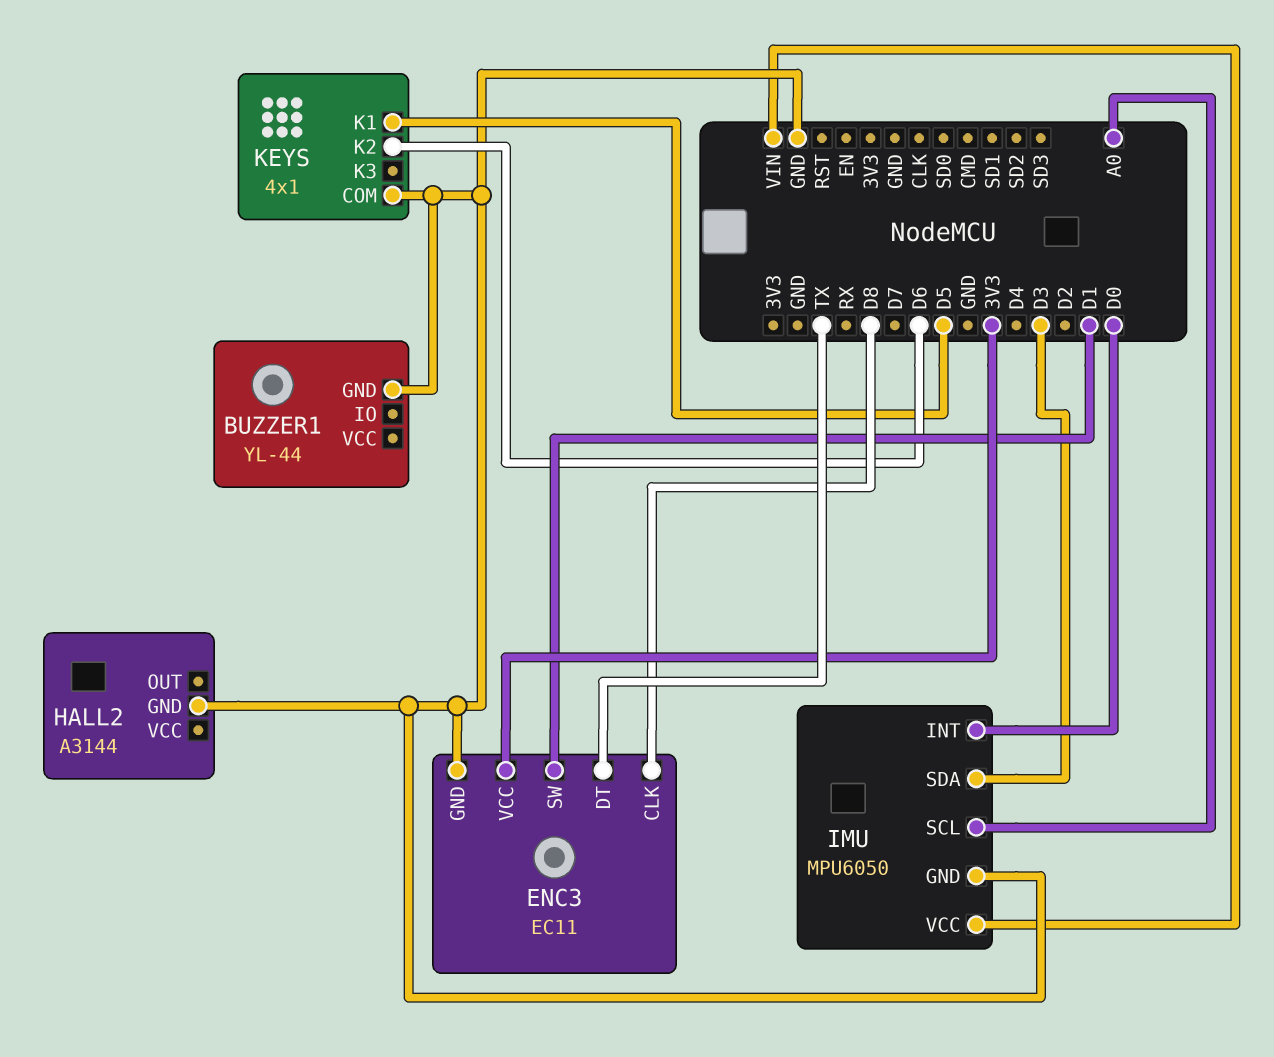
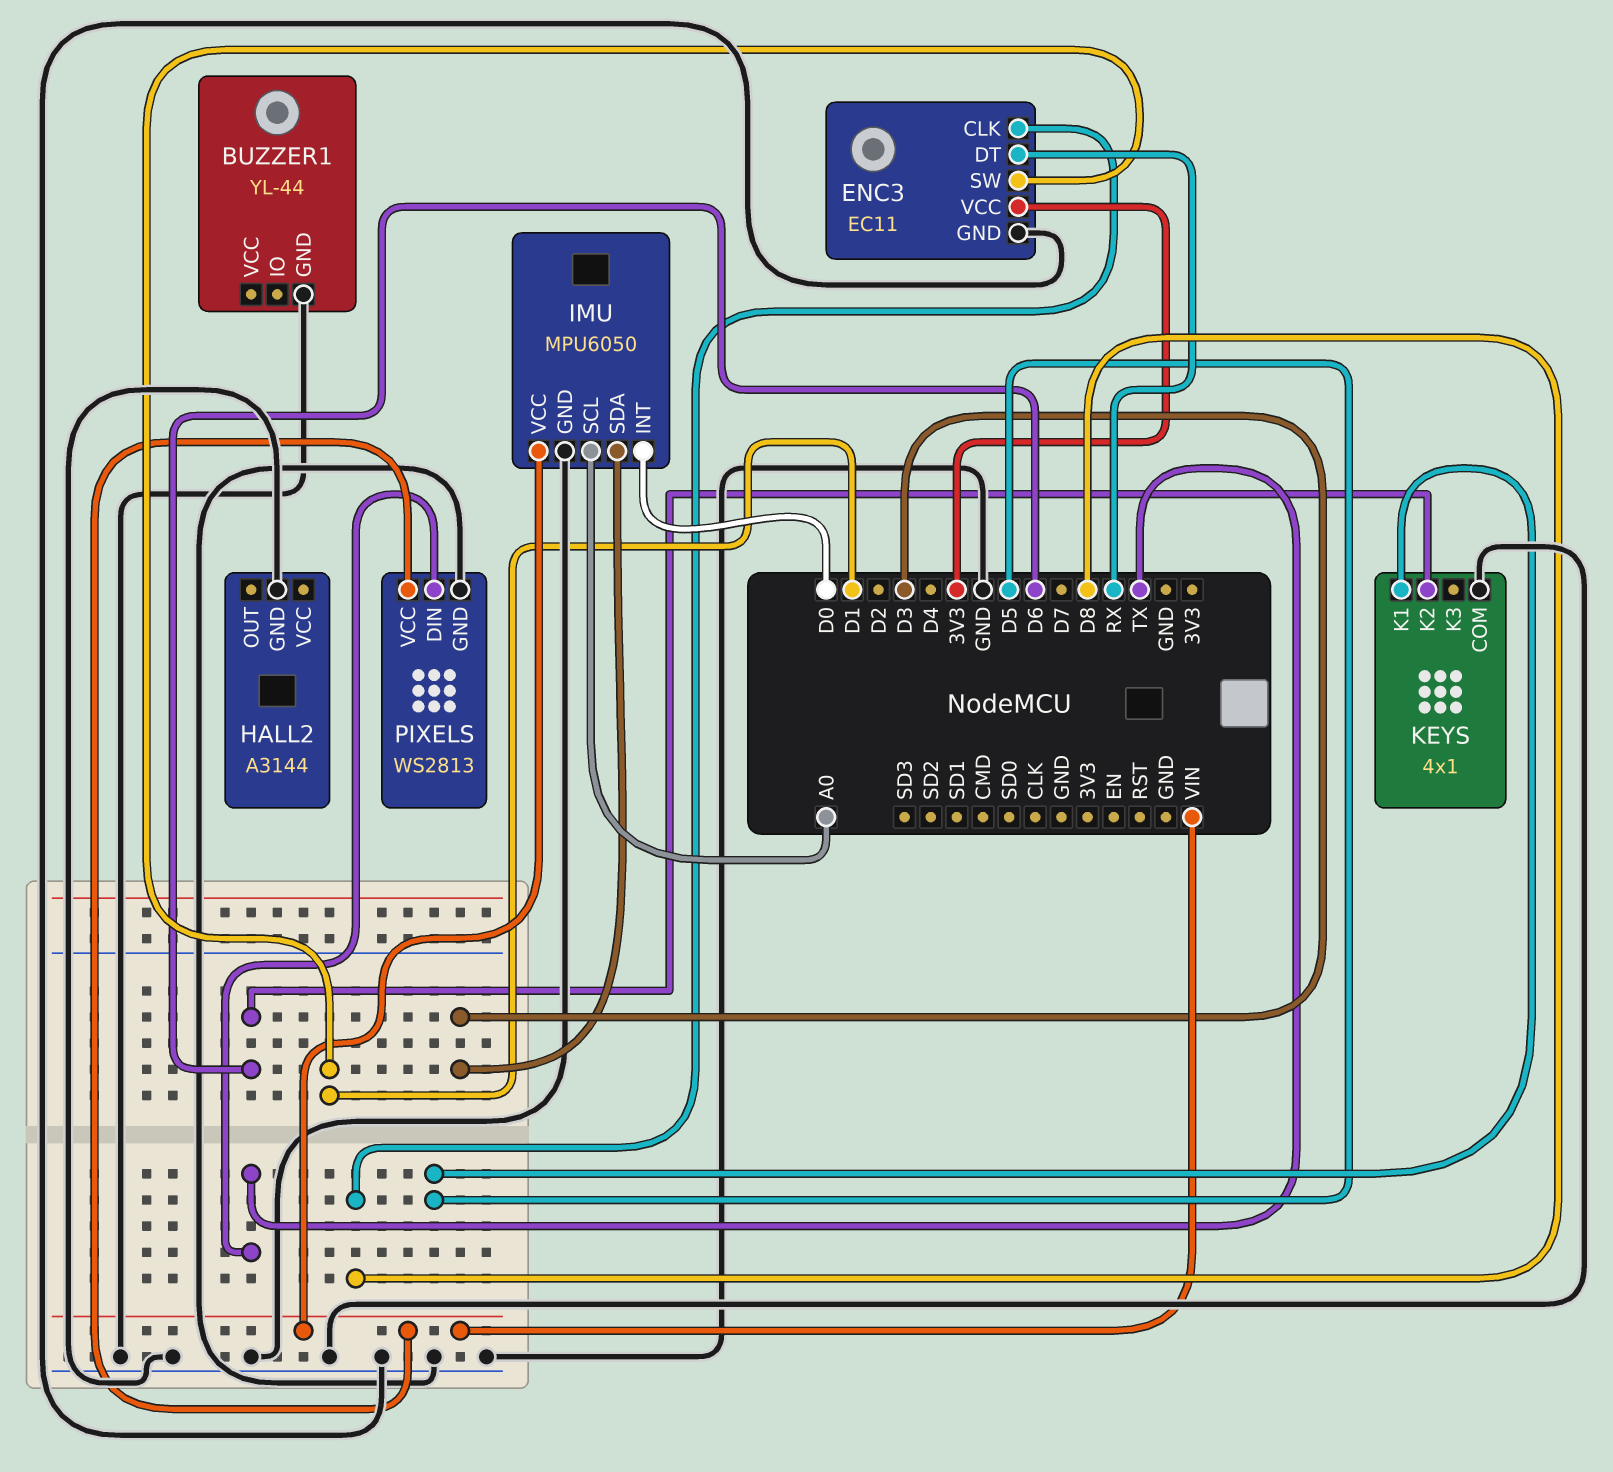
ENC3 pin DT: TX -> RX
PIXELS: none -> WS2813
PIXELS pin DIN: none -> TX
PIXELS pin GND: none -> GND
PIXELS pin VCC: none -> VIN

